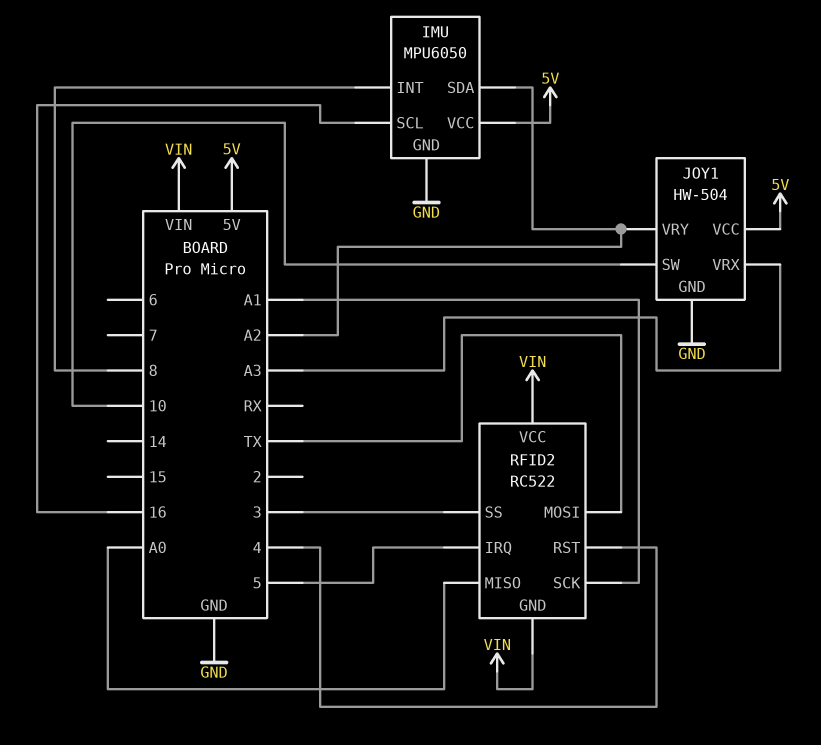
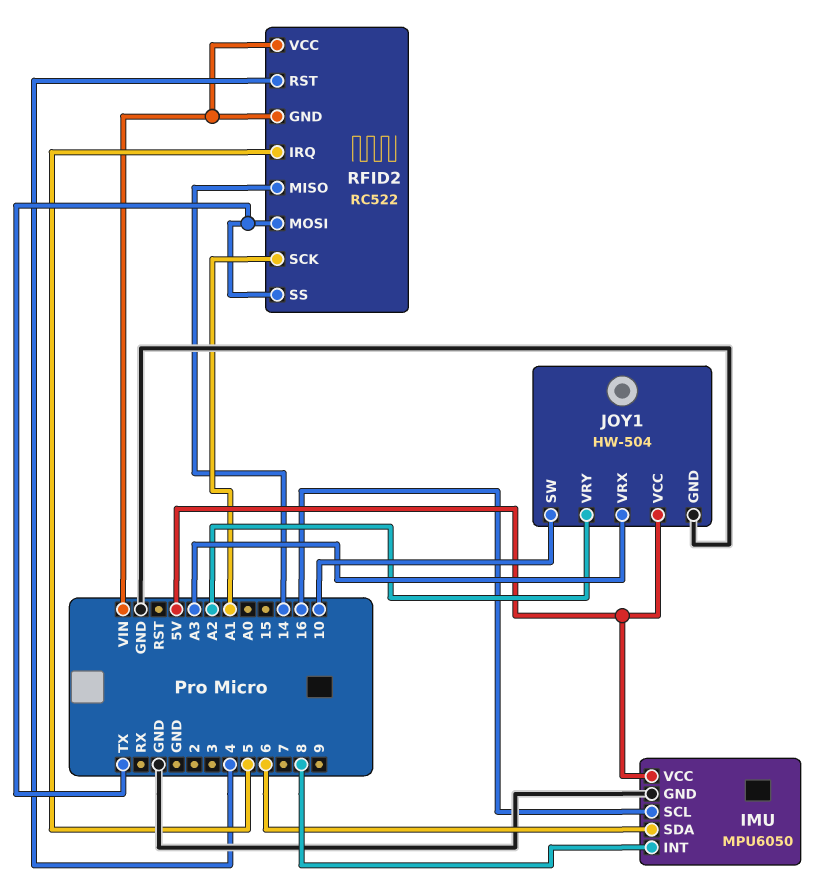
IMU pin SDA: A2 -> 6
RFID2 pin MISO: A0 -> 14
RFID2 pin SS: 3 -> TX

